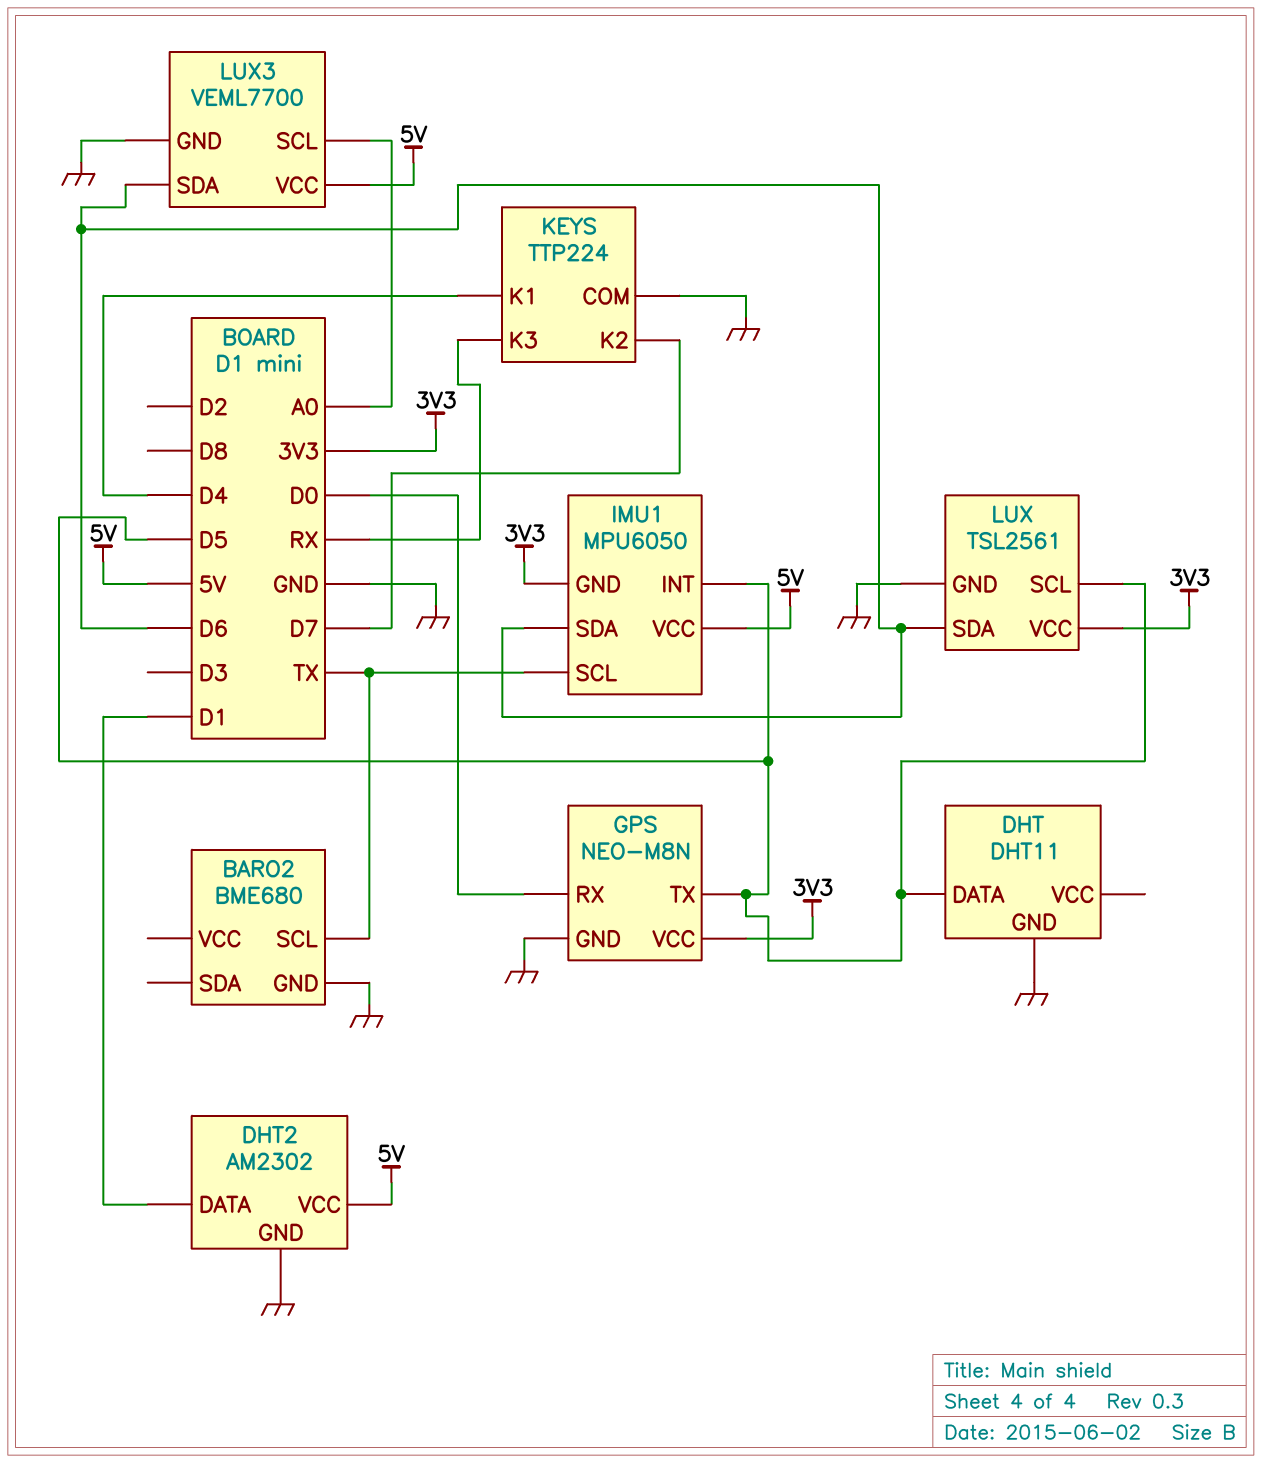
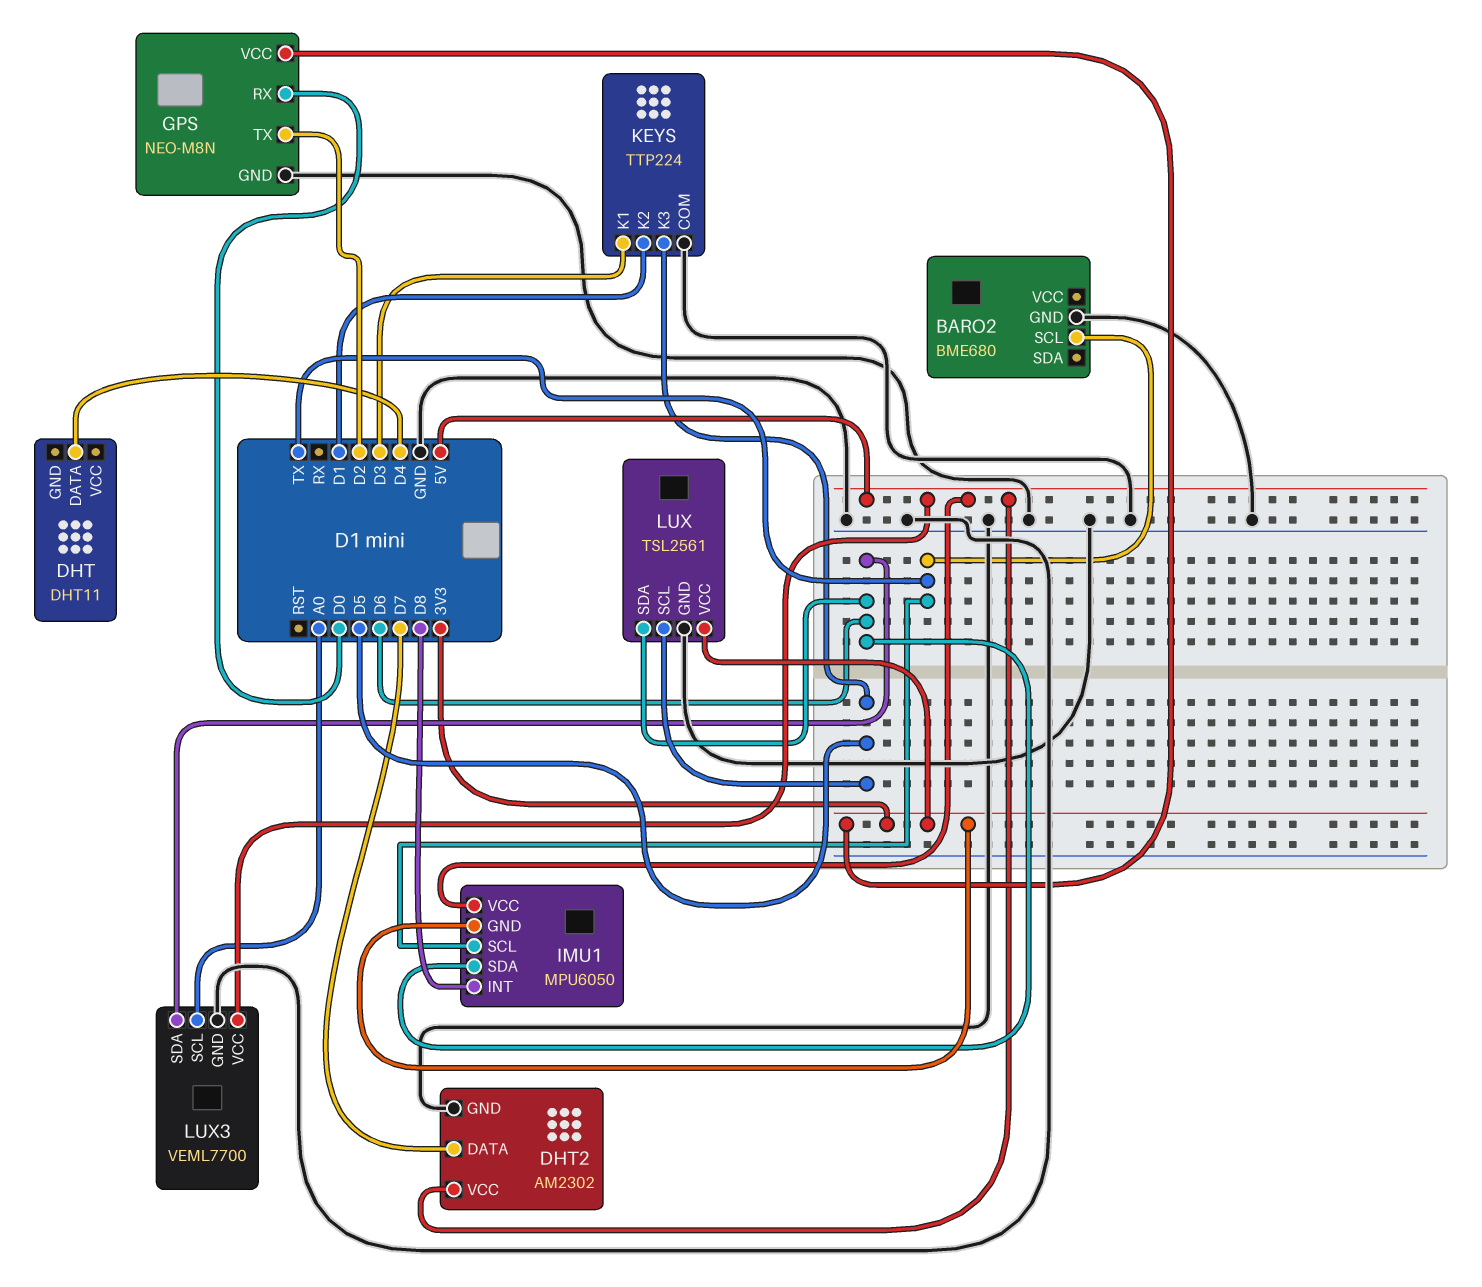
DHT pin DATA: D5 -> D4
DHT pin GND: GND -> none
DHT2 pin DATA: D1 -> D7
GPS pin TX: D5 -> D2
IMU1 pin INT: D5 -> D8
KEYS pin K1: D4 -> D3
KEYS pin K2: D7 -> D1
KEYS pin K3: RX -> D5

